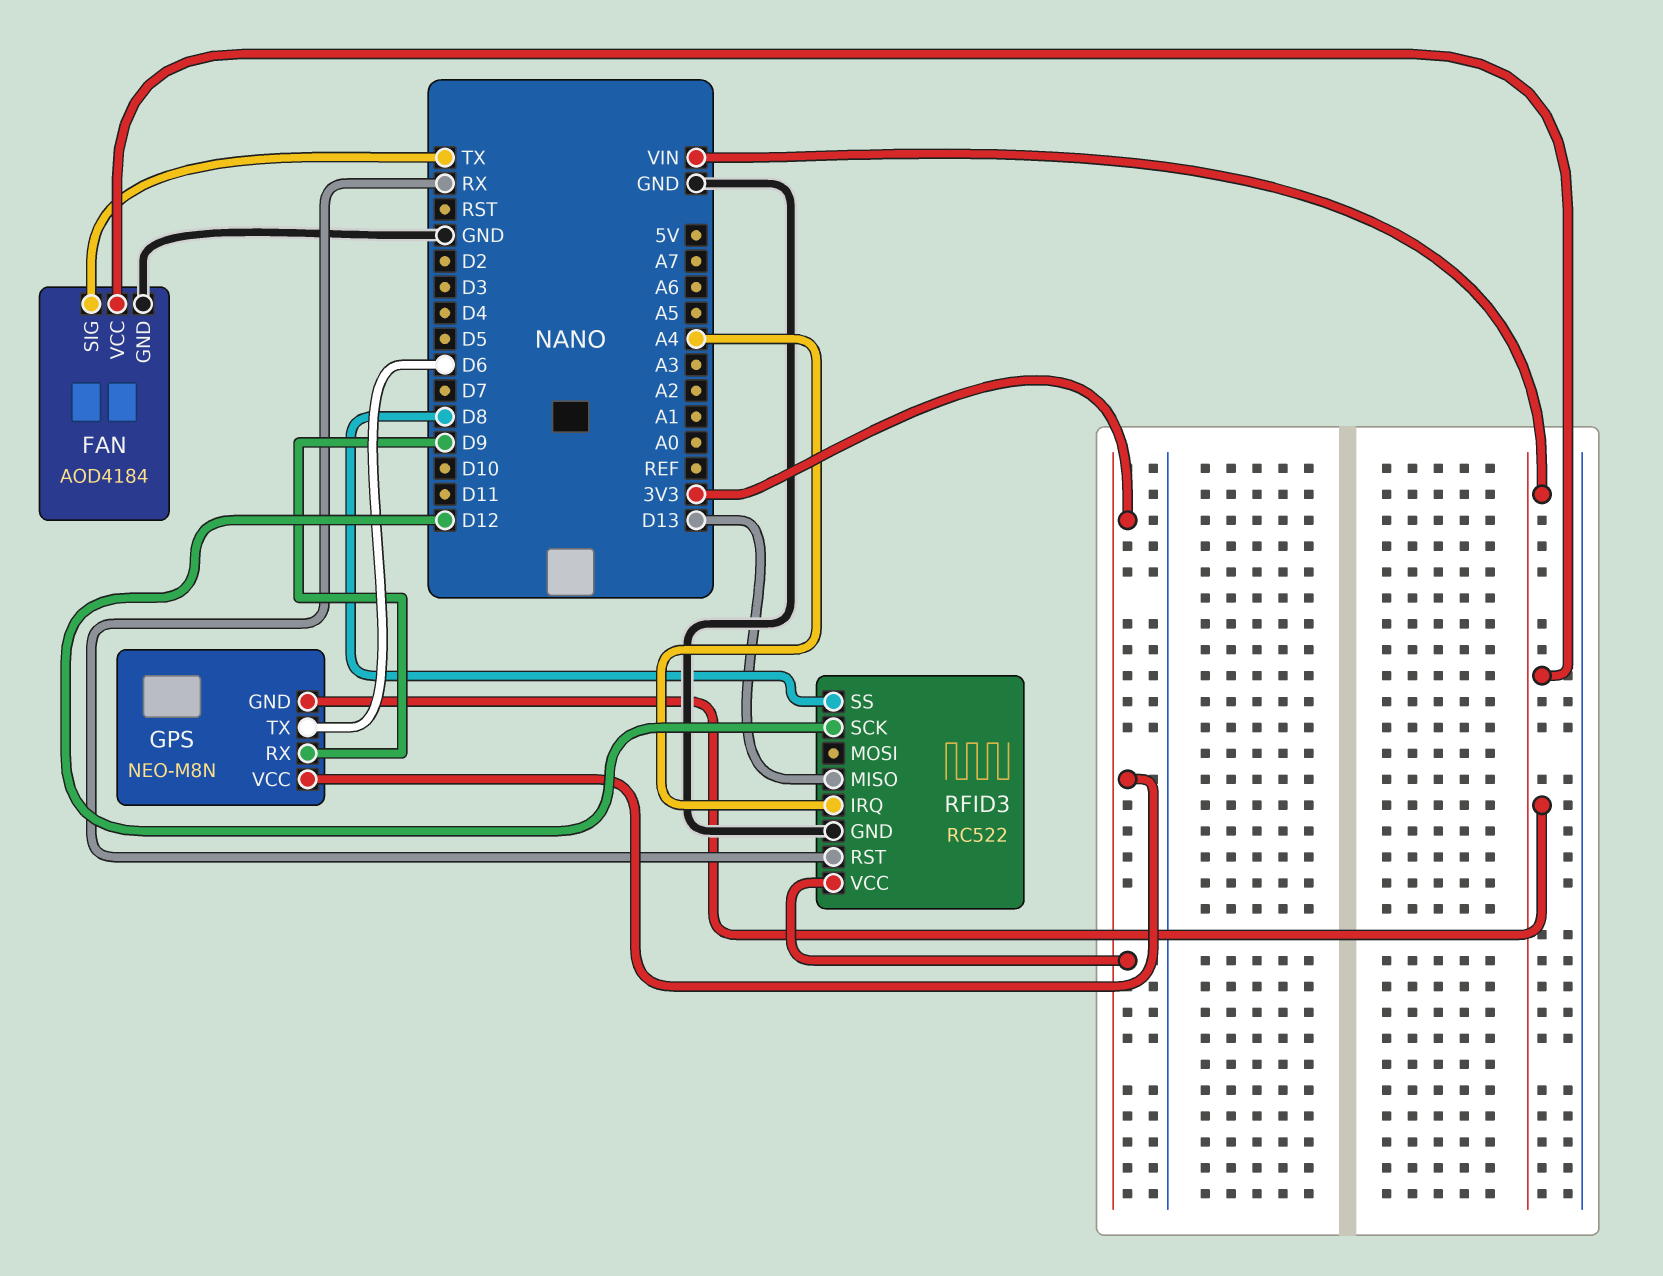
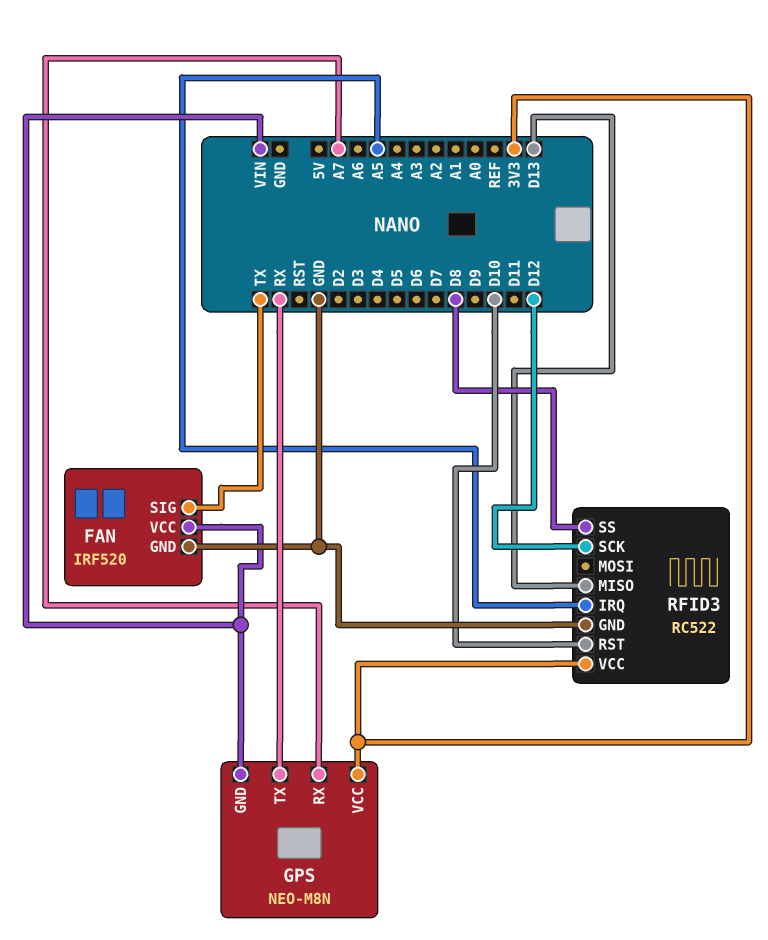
FAN: AOD4184 -> IRF520
GPS pin RX: D9 -> A7
GPS pin TX: D6 -> RX
RFID3 pin IRQ: A4 -> A5
RFID3 pin RST: RX -> D10

